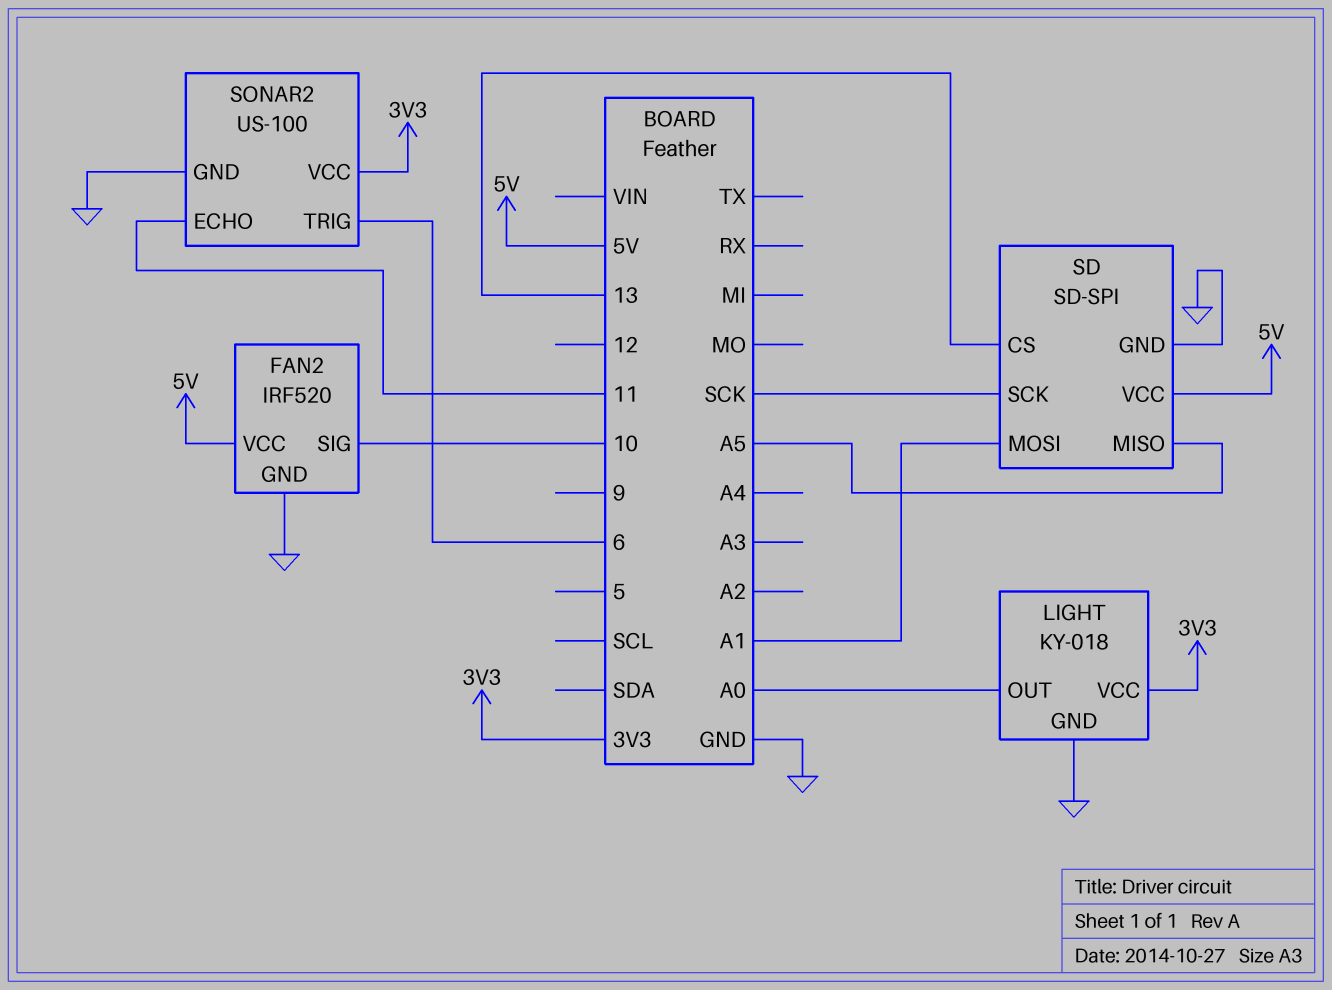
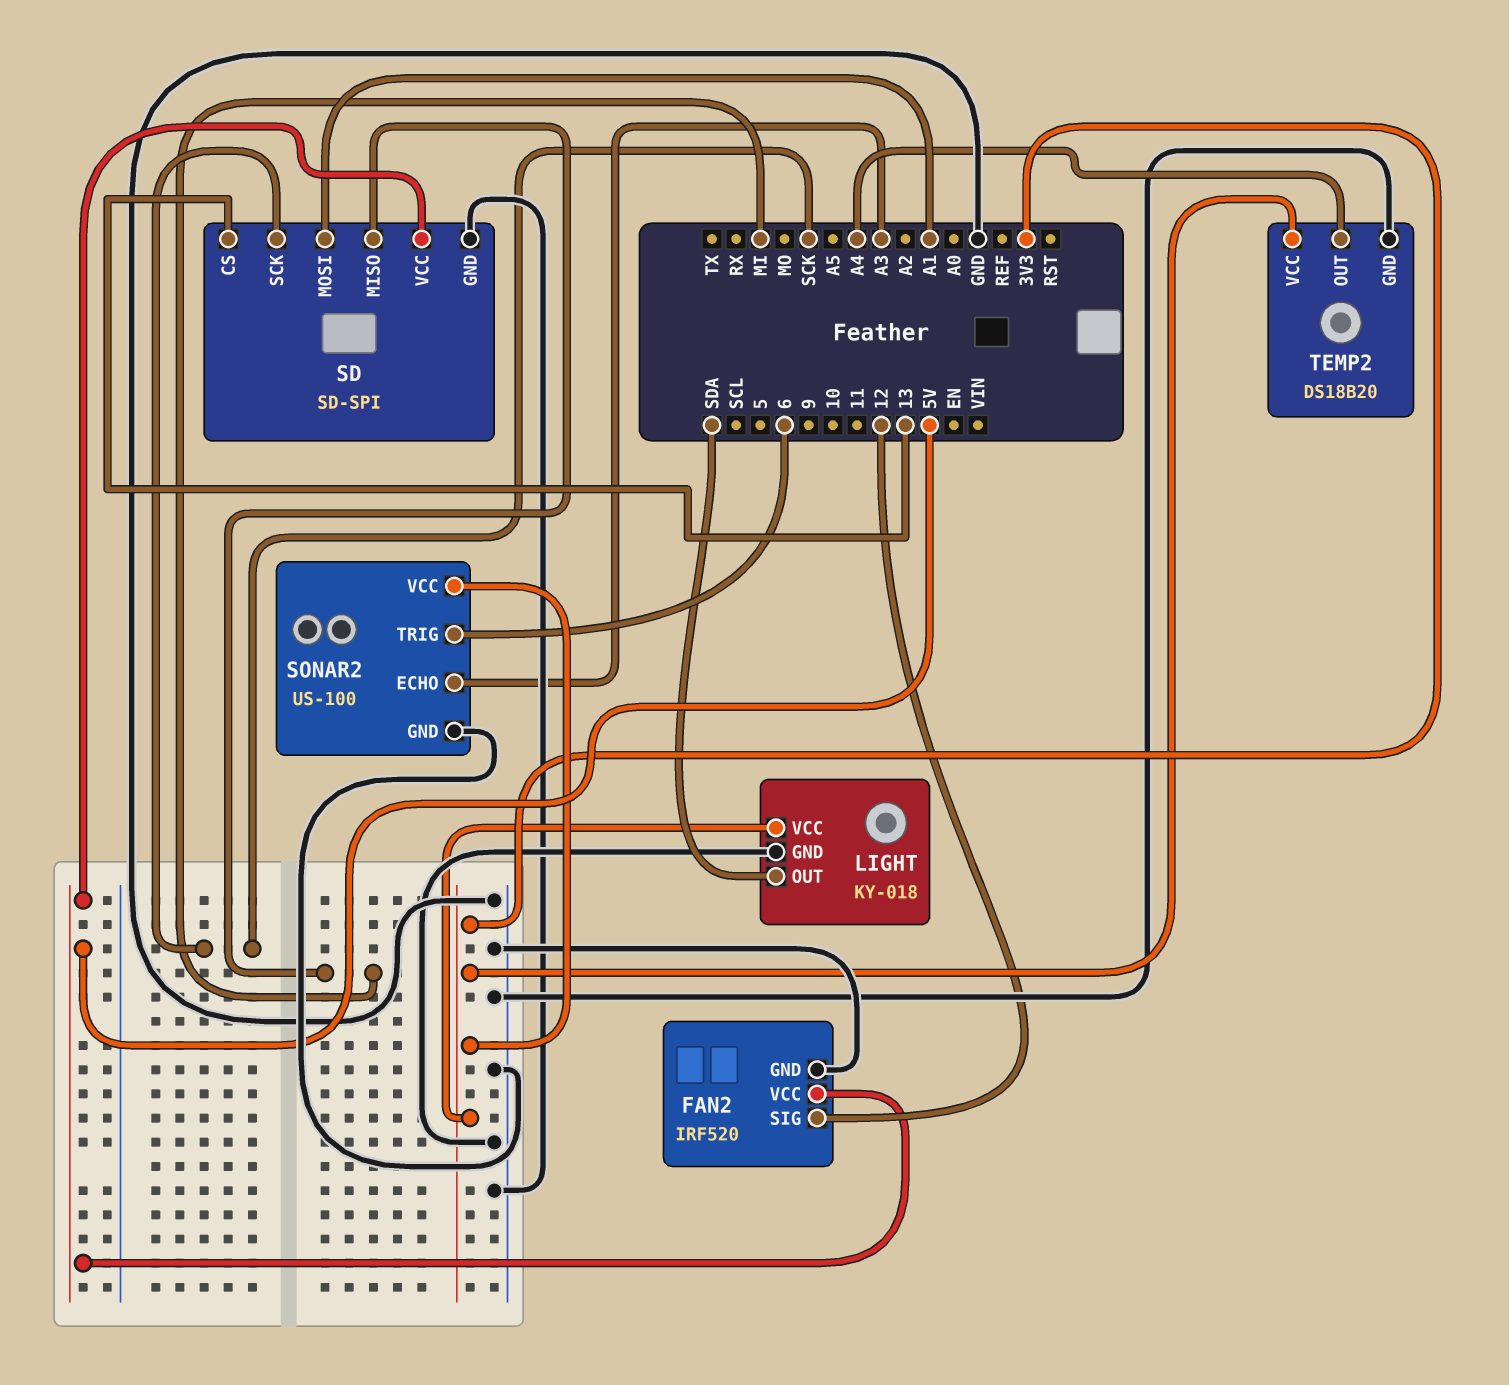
FAN2 pin SIG: 10 -> 12
LIGHT pin OUT: A0 -> SDA
SD pin MISO: A5 -> MI
SONAR2 pin ECHO: 11 -> A3
TEMP2: none -> DS18B20
TEMP2 pin GND: none -> GND
TEMP2 pin OUT: none -> A4
TEMP2 pin VCC: none -> 3V3

